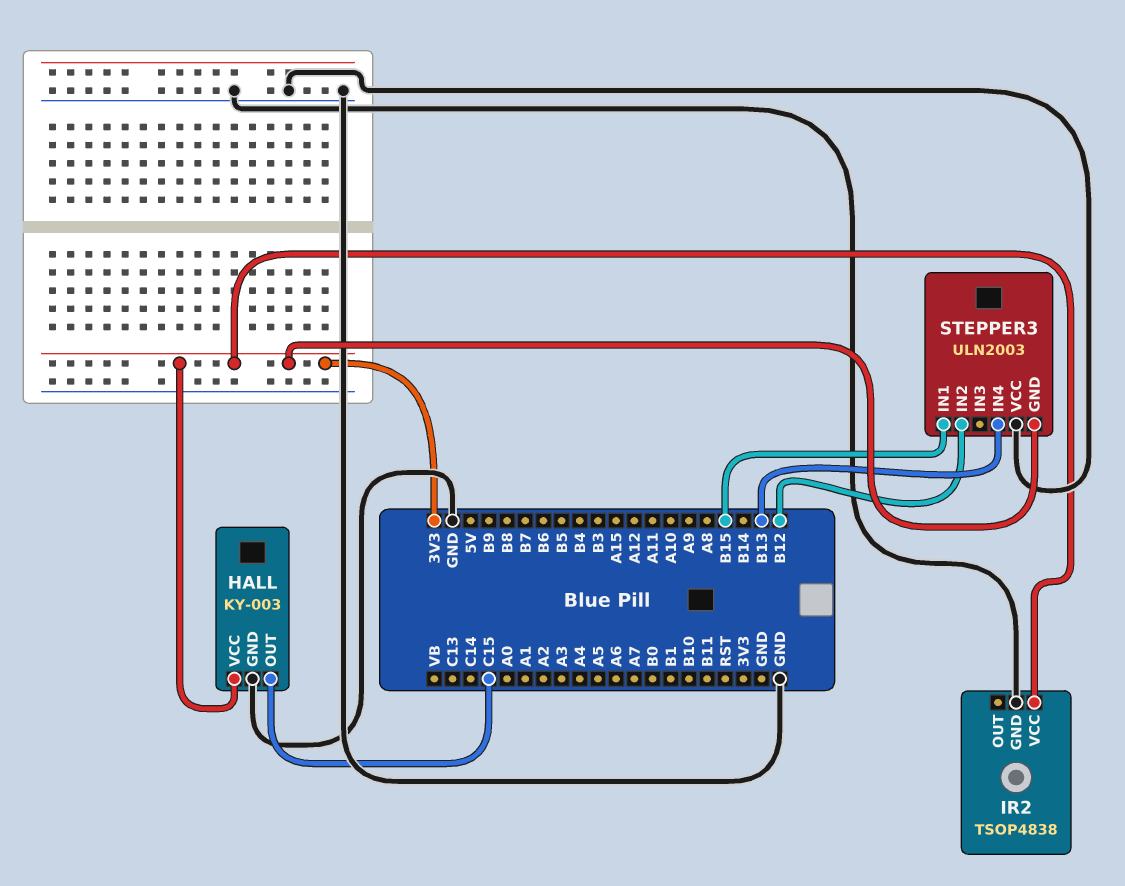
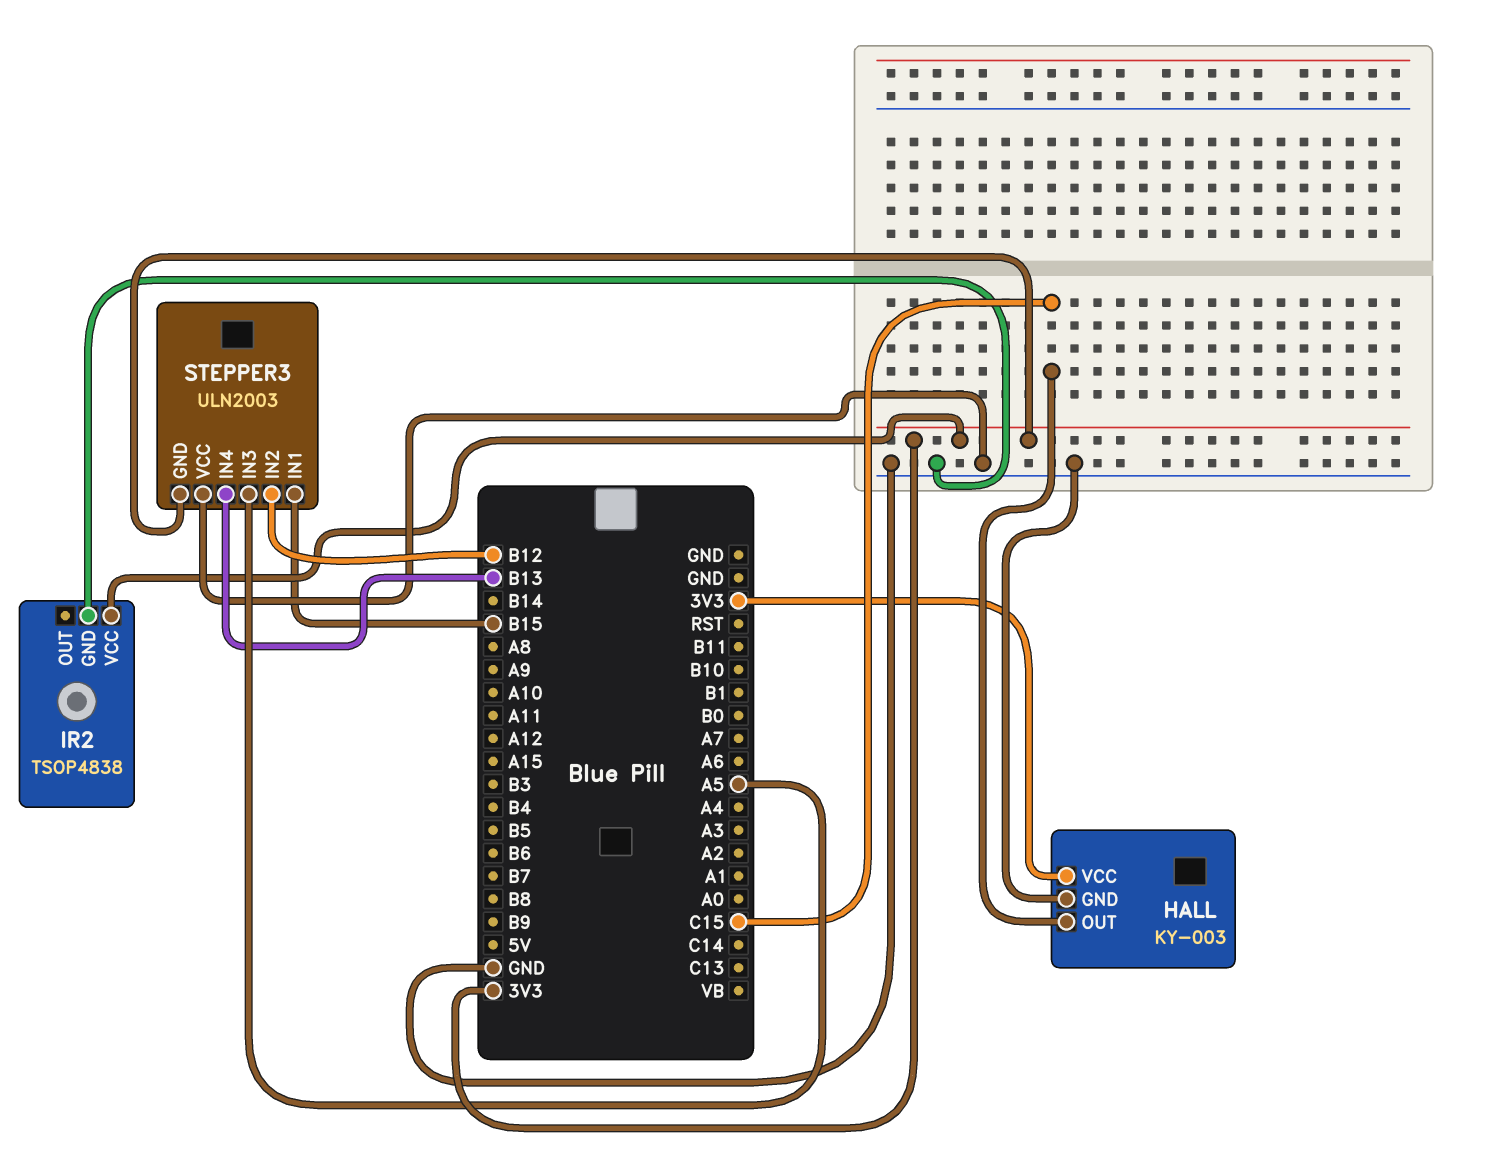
STEPPER3 pin IN3: none -> A5

